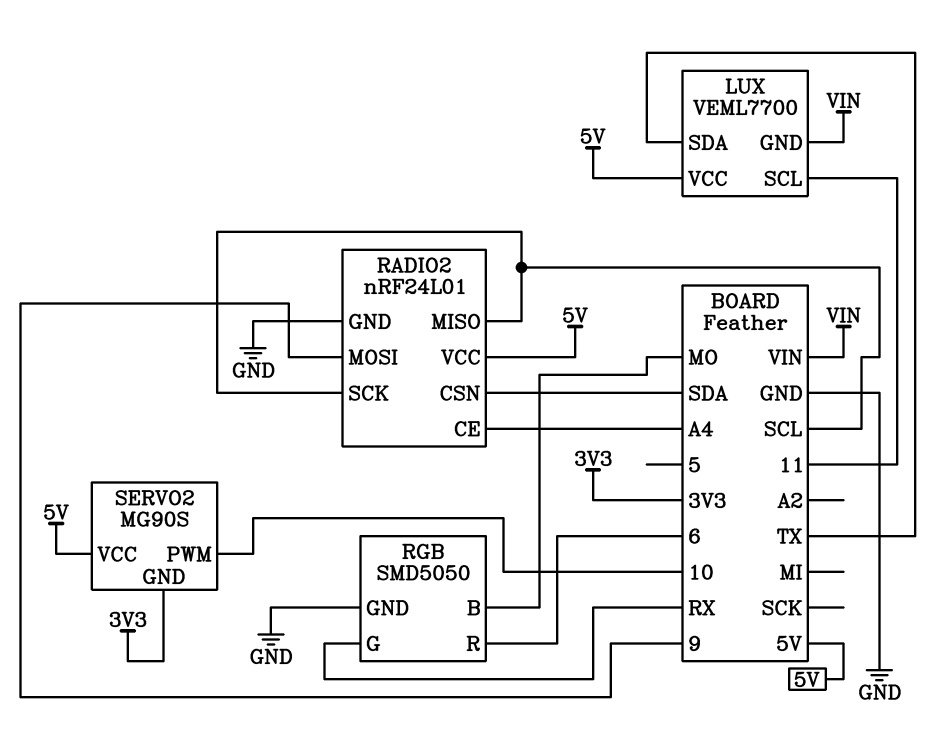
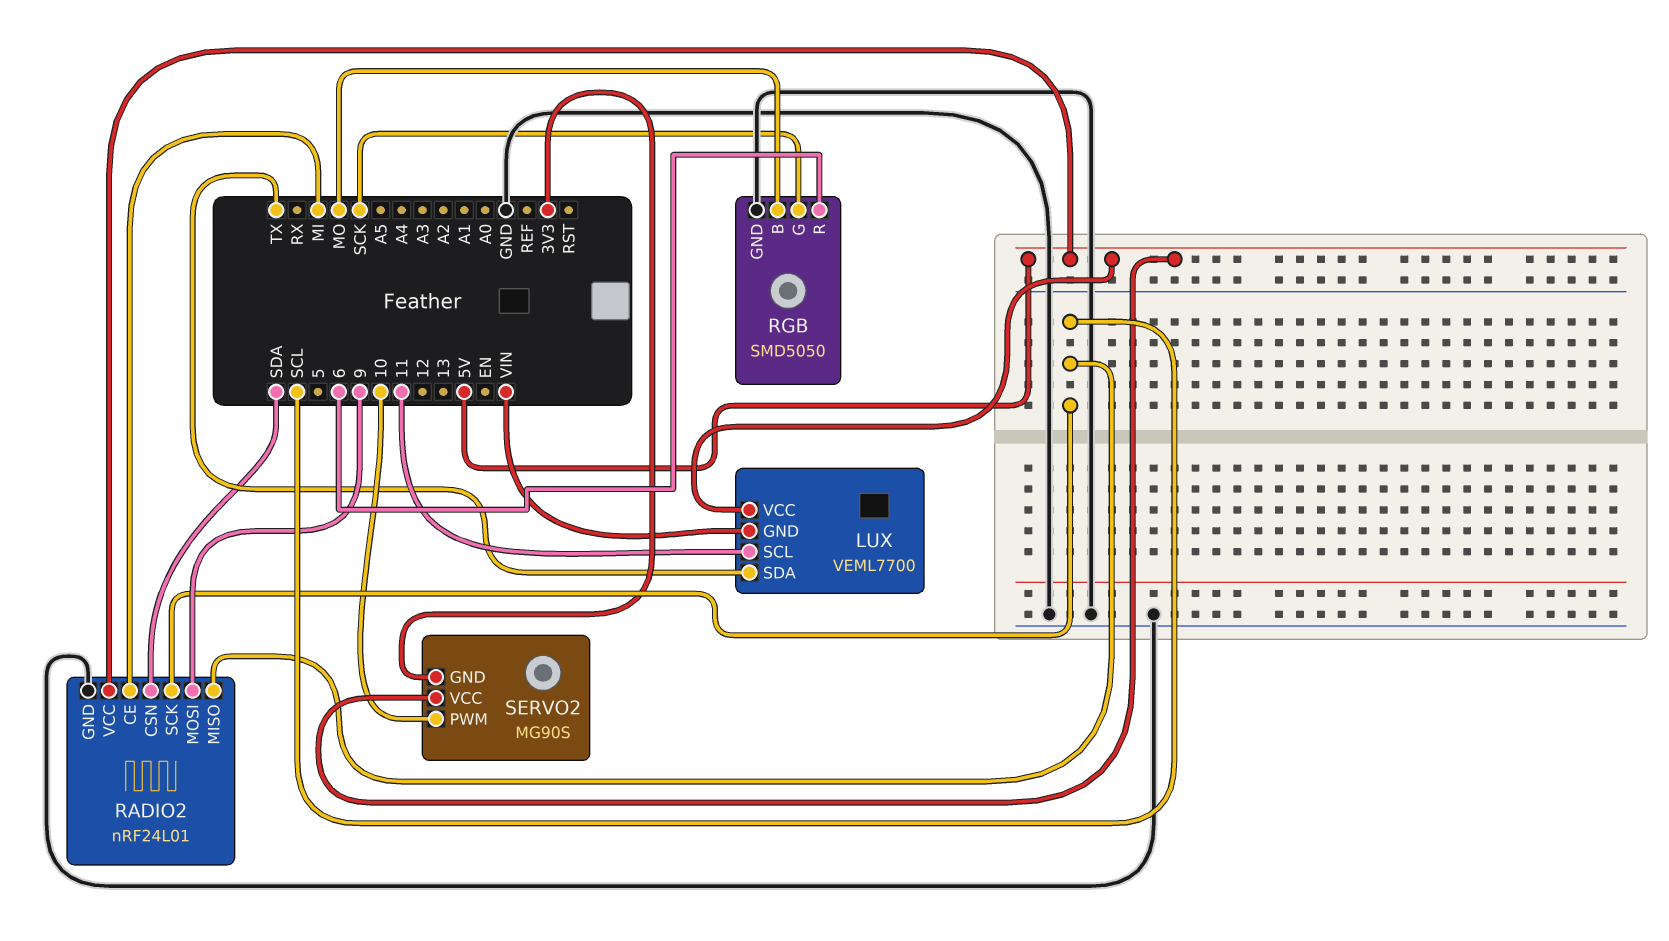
RADIO2 pin CE: A4 -> MI
RGB pin G: RX -> SCK

